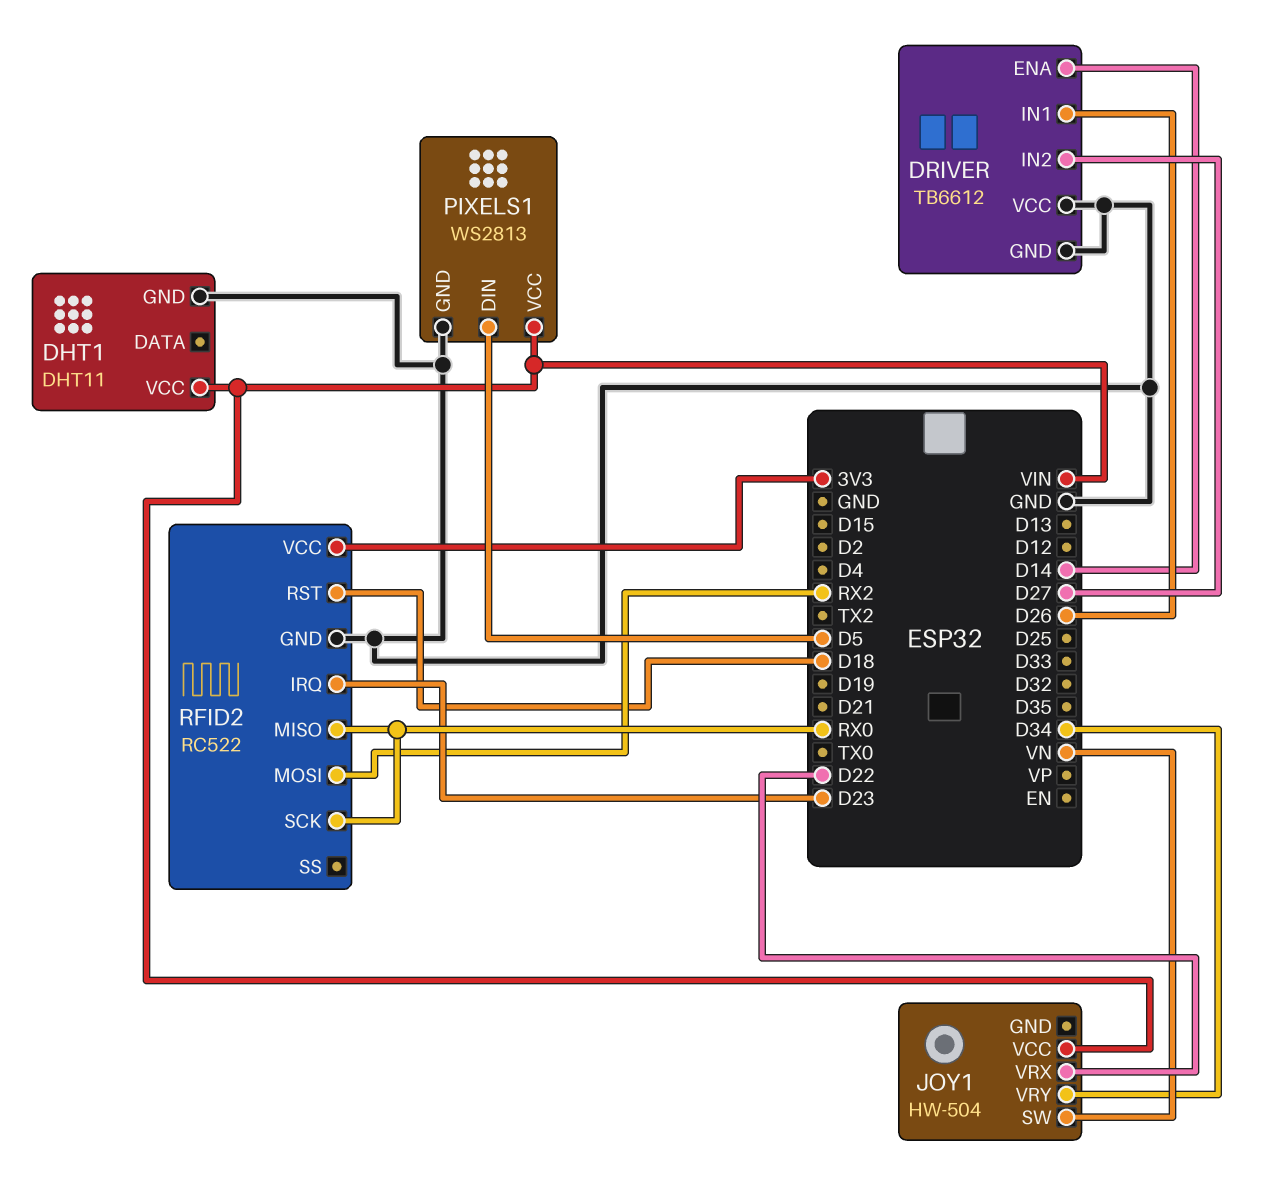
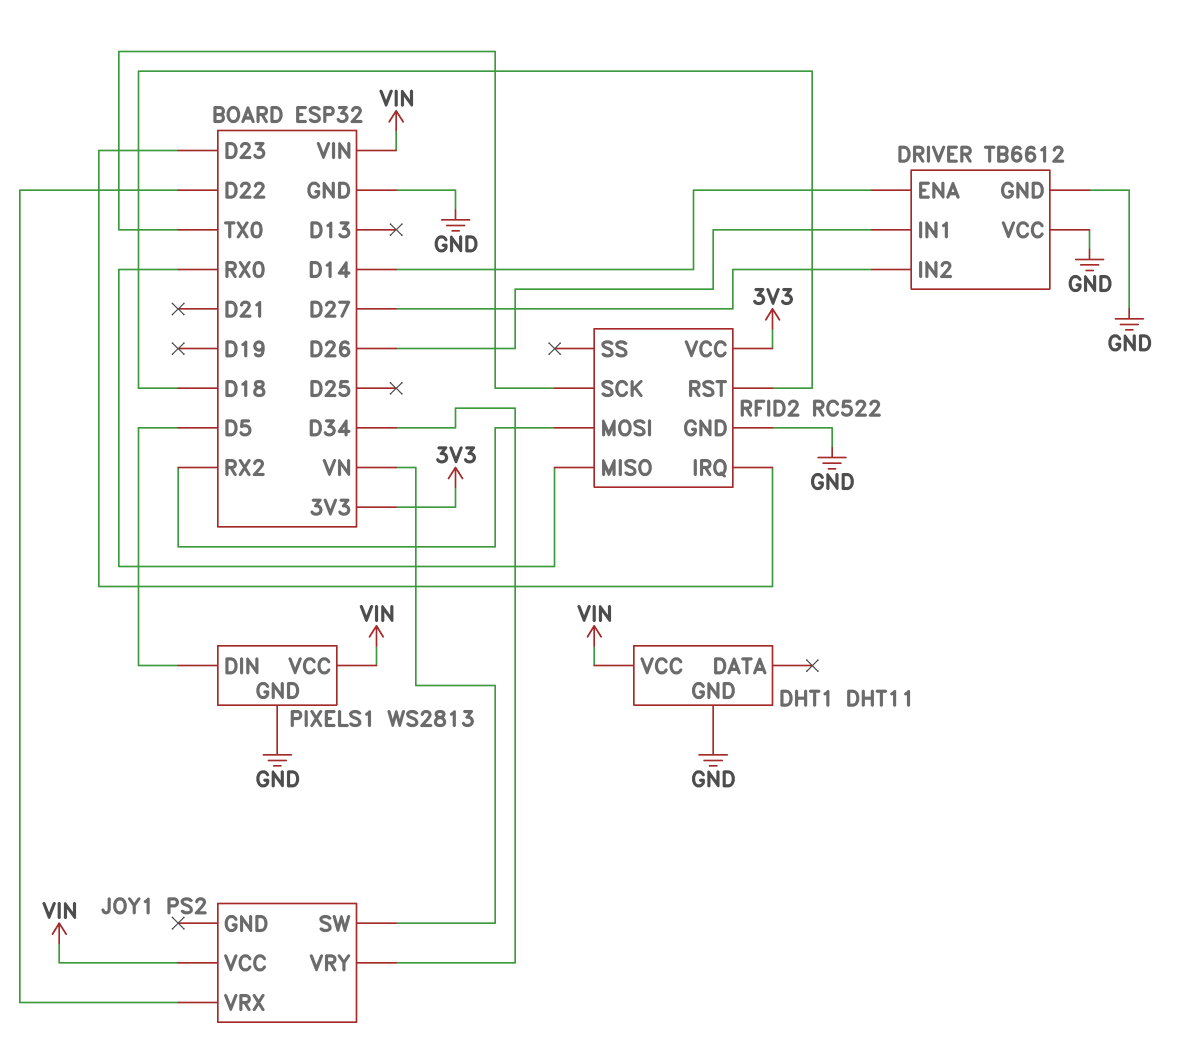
JOY1: HW-504 -> PS2
RFID2 pin SCK: RX0 -> TX0

